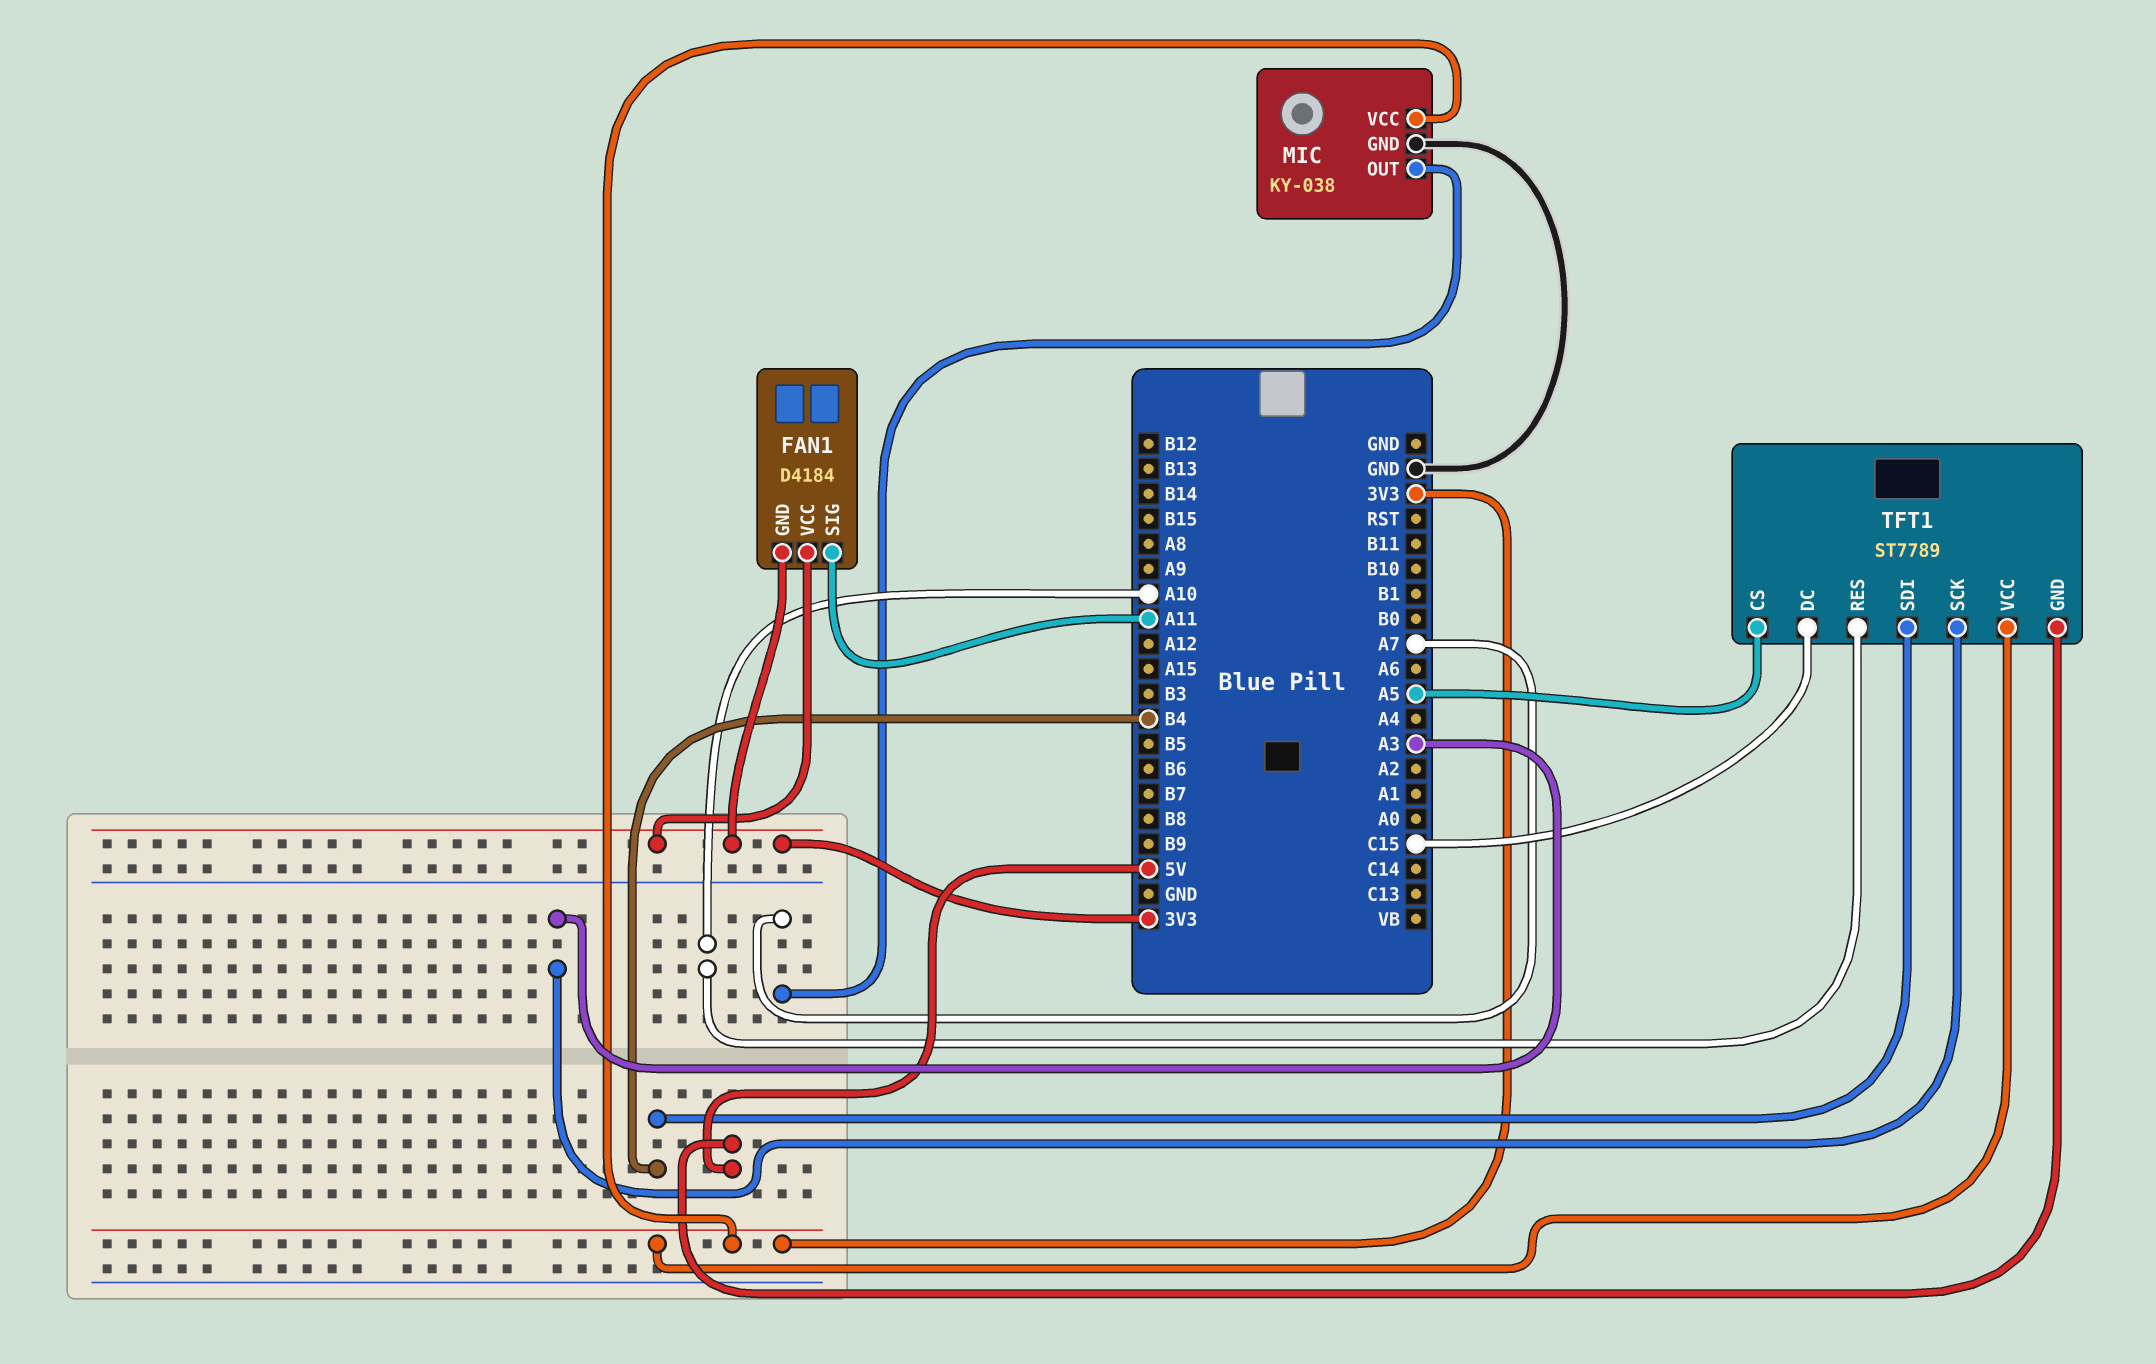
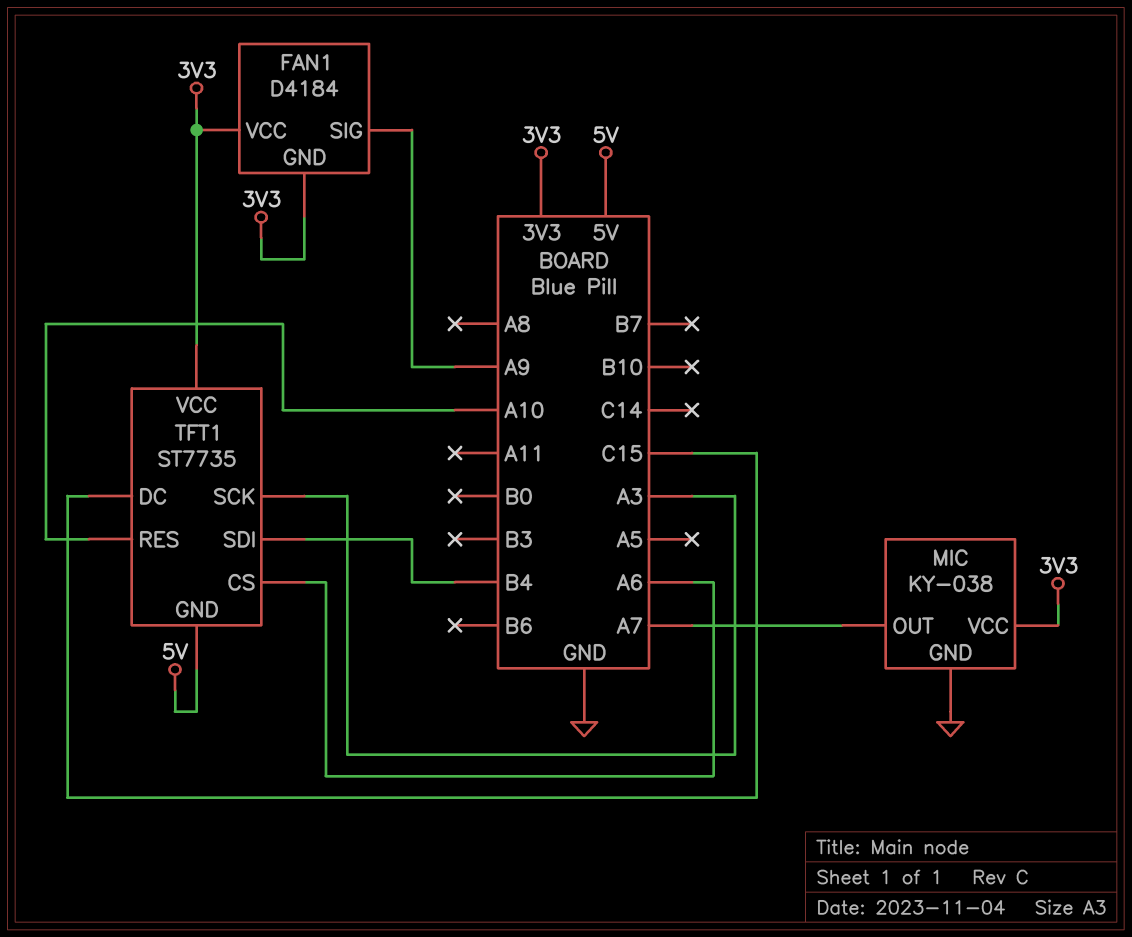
FAN1 pin SIG: A11 -> A9
TFT1: ST7789 -> ST7735
TFT1 pin CS: A5 -> A6

